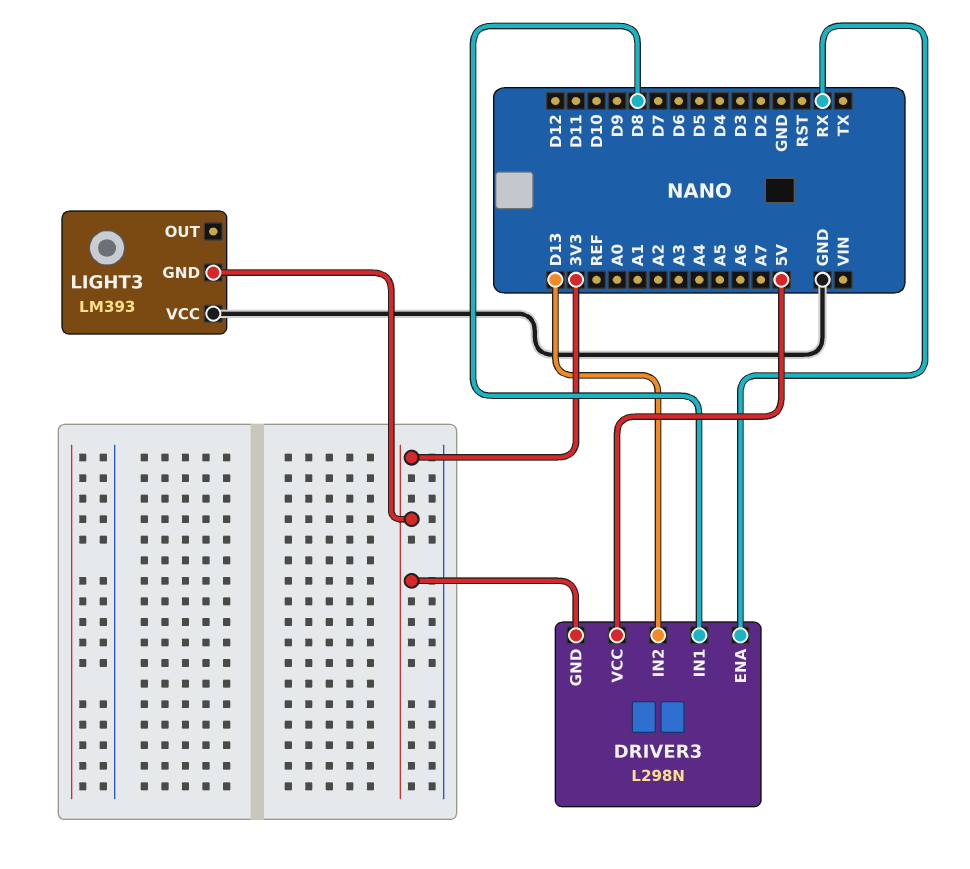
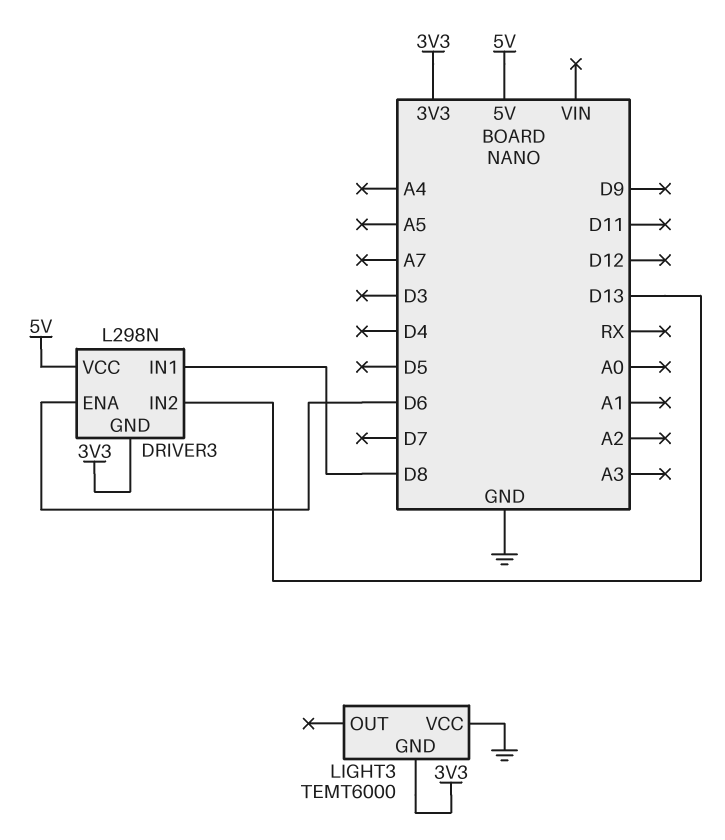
DRIVER3 pin ENA: RX -> D6
LIGHT3: LM393 -> TEMT6000

